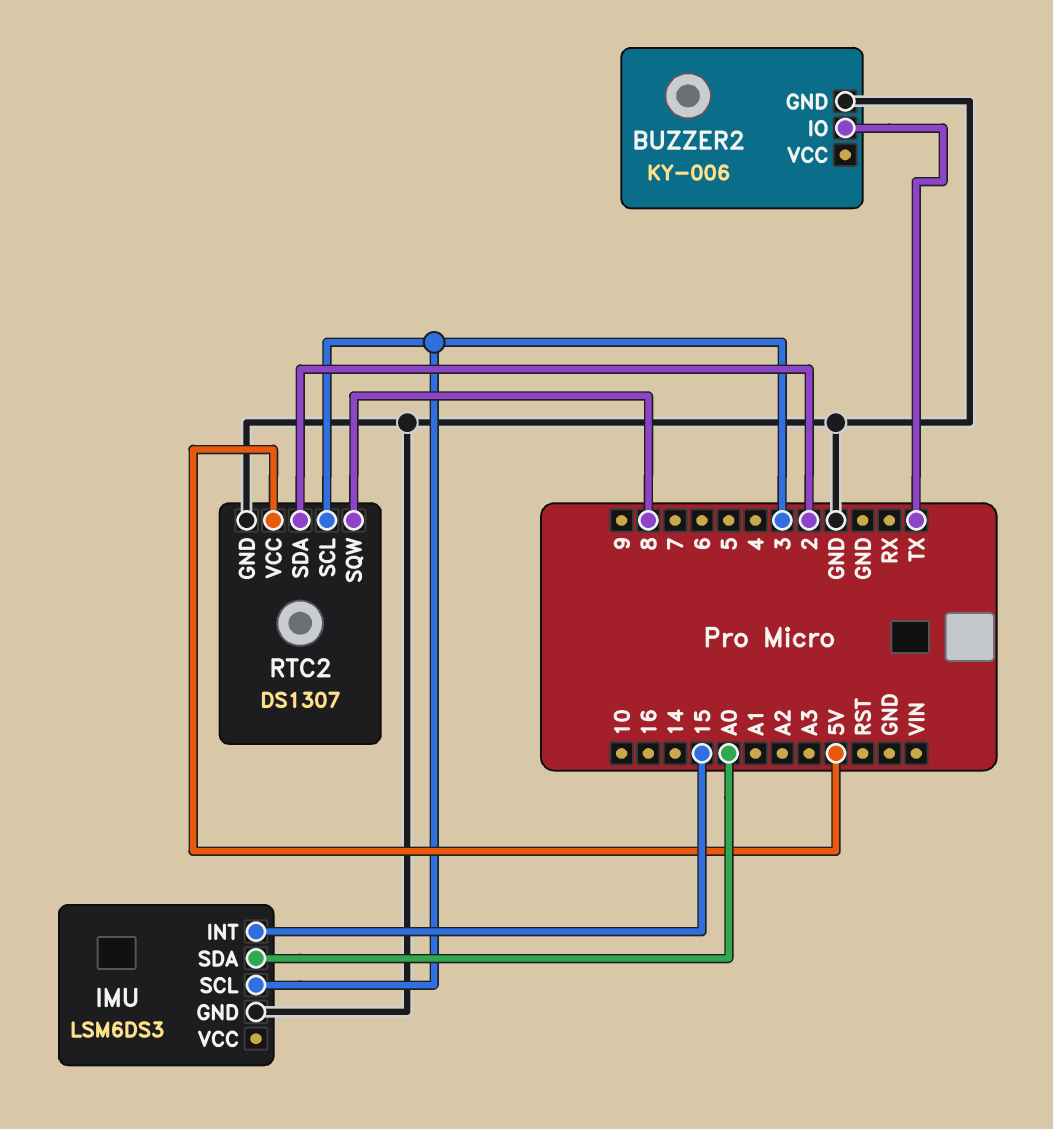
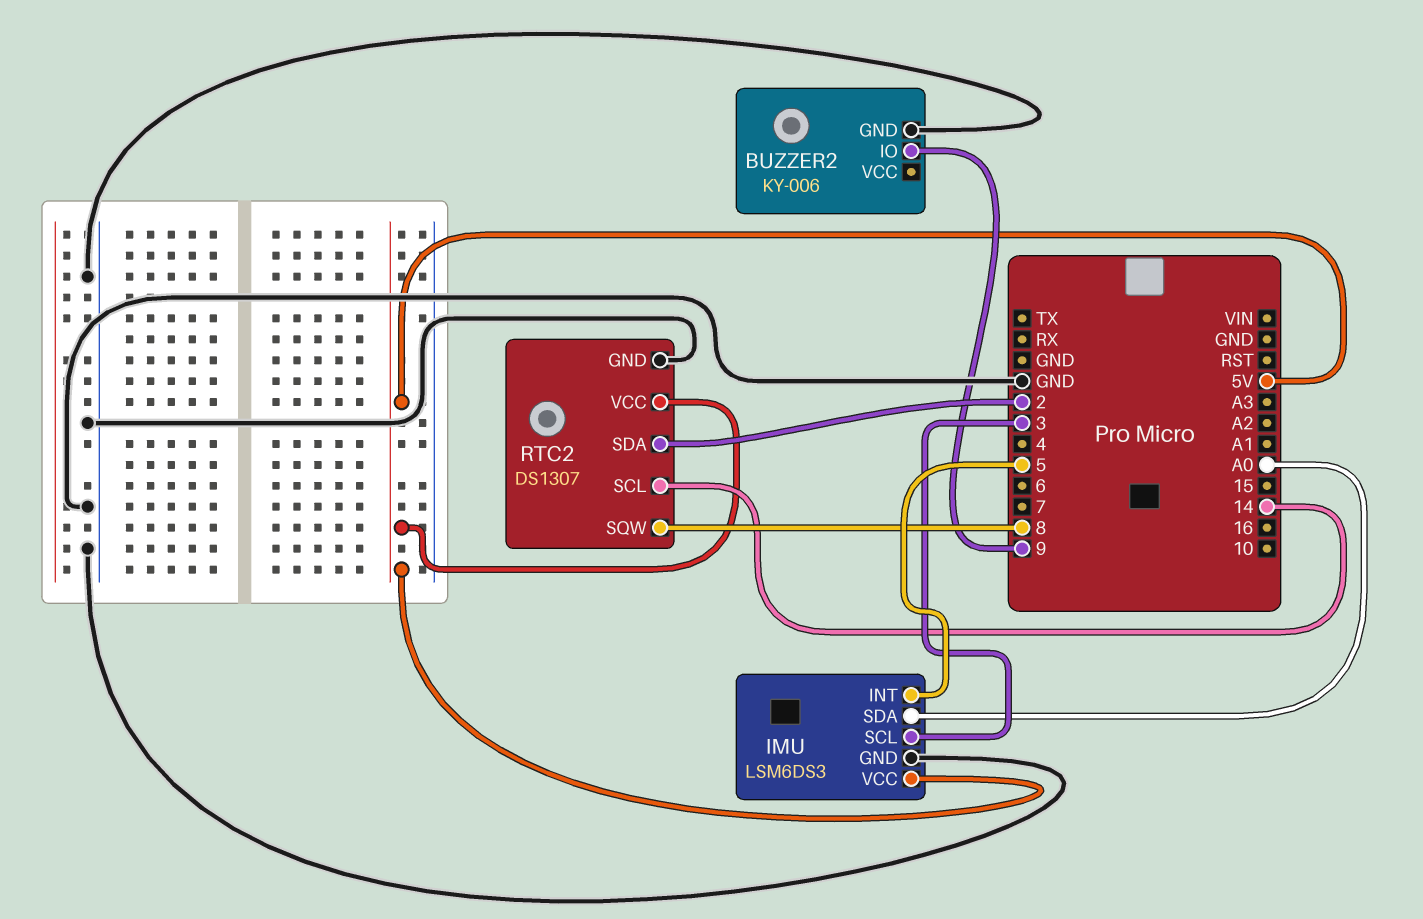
BUZZER2 pin IO: TX -> 9
IMU pin INT: 15 -> 5
IMU pin VCC: none -> 5V
RTC2 pin SCL: 3 -> 14

